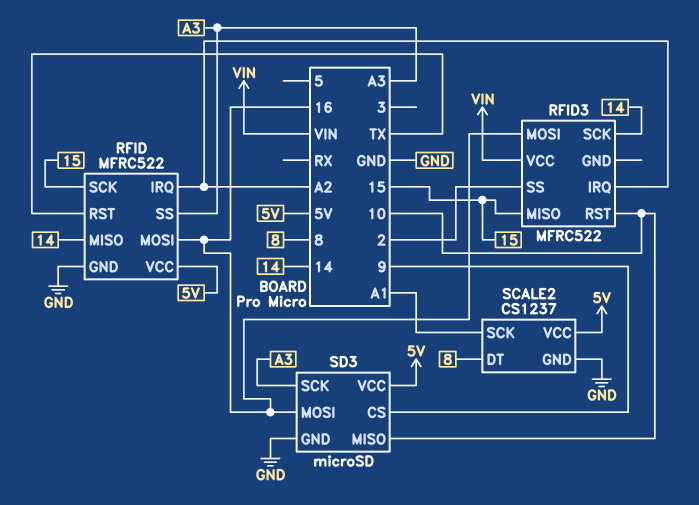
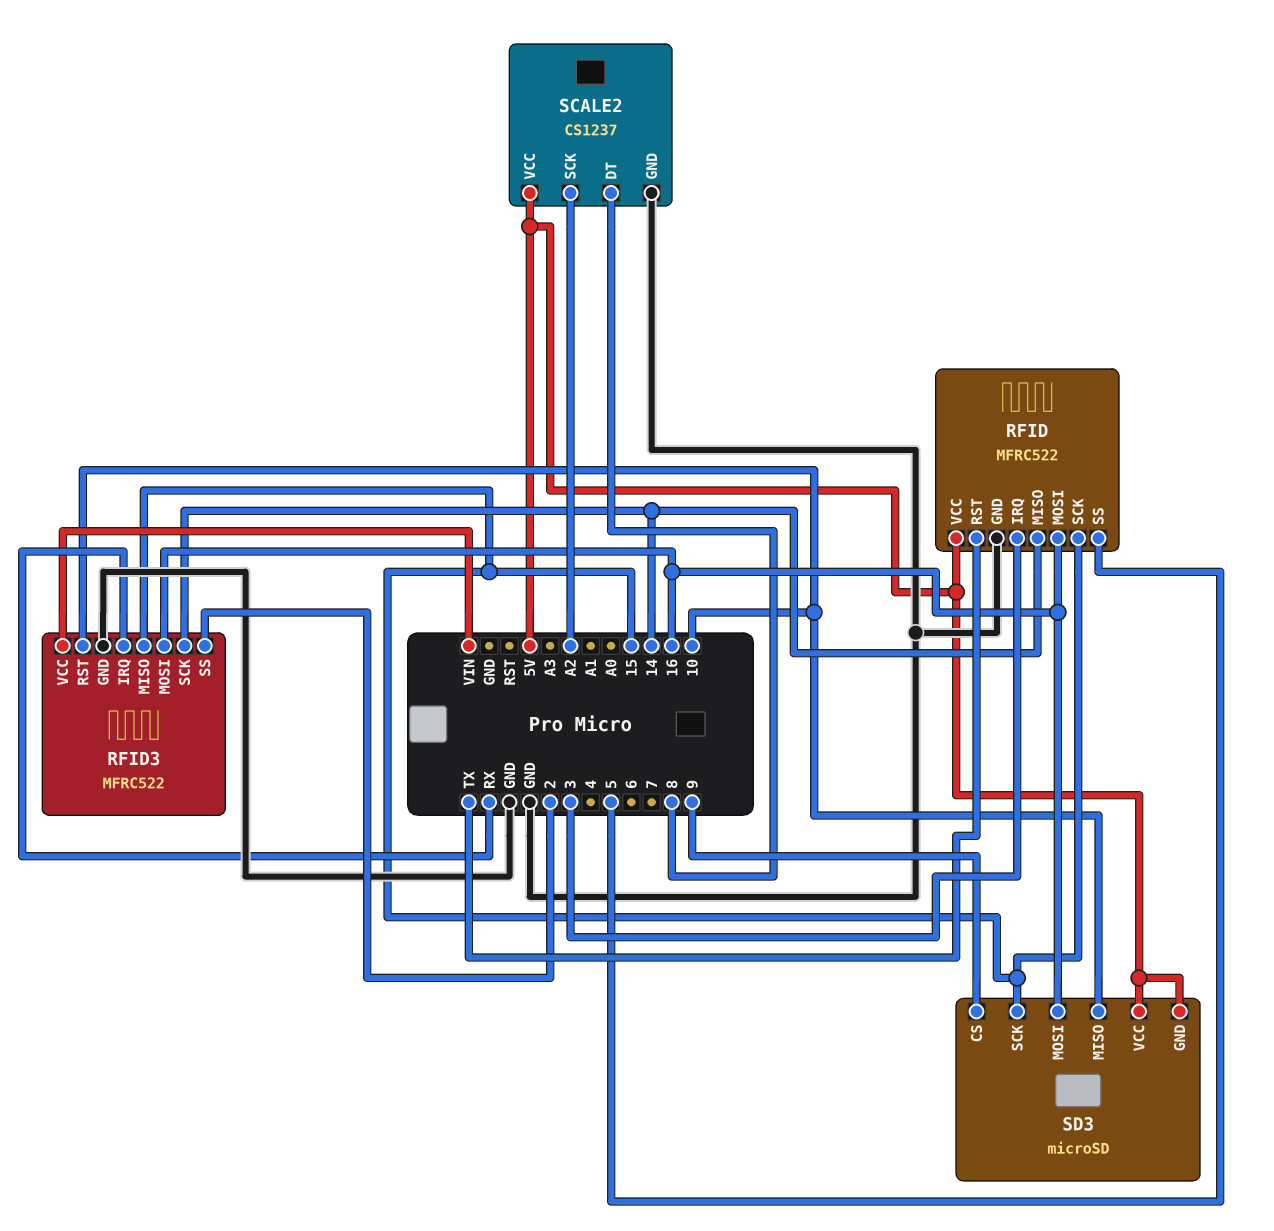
RFID pin IRQ: A2 -> 3
RFID pin SS: A3 -> 5
RFID3 pin GND: none -> GND
RFID3 pin IRQ: A2 -> RX
SCALE2 pin SCK: A1 -> A2
SD3 pin GND: GND -> 5V
SD3 pin SCK: A3 -> 15

